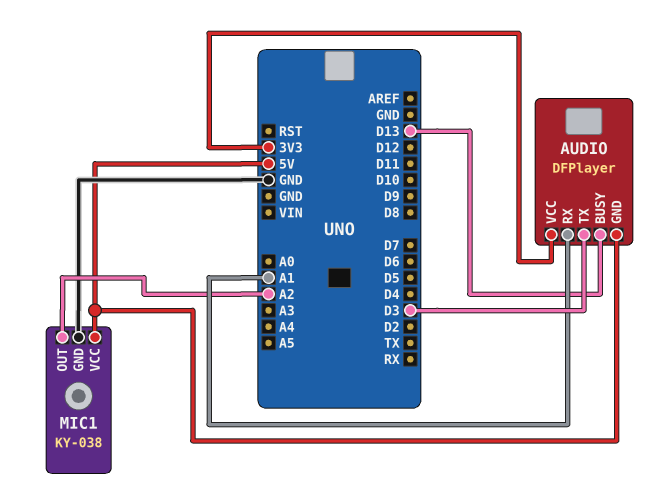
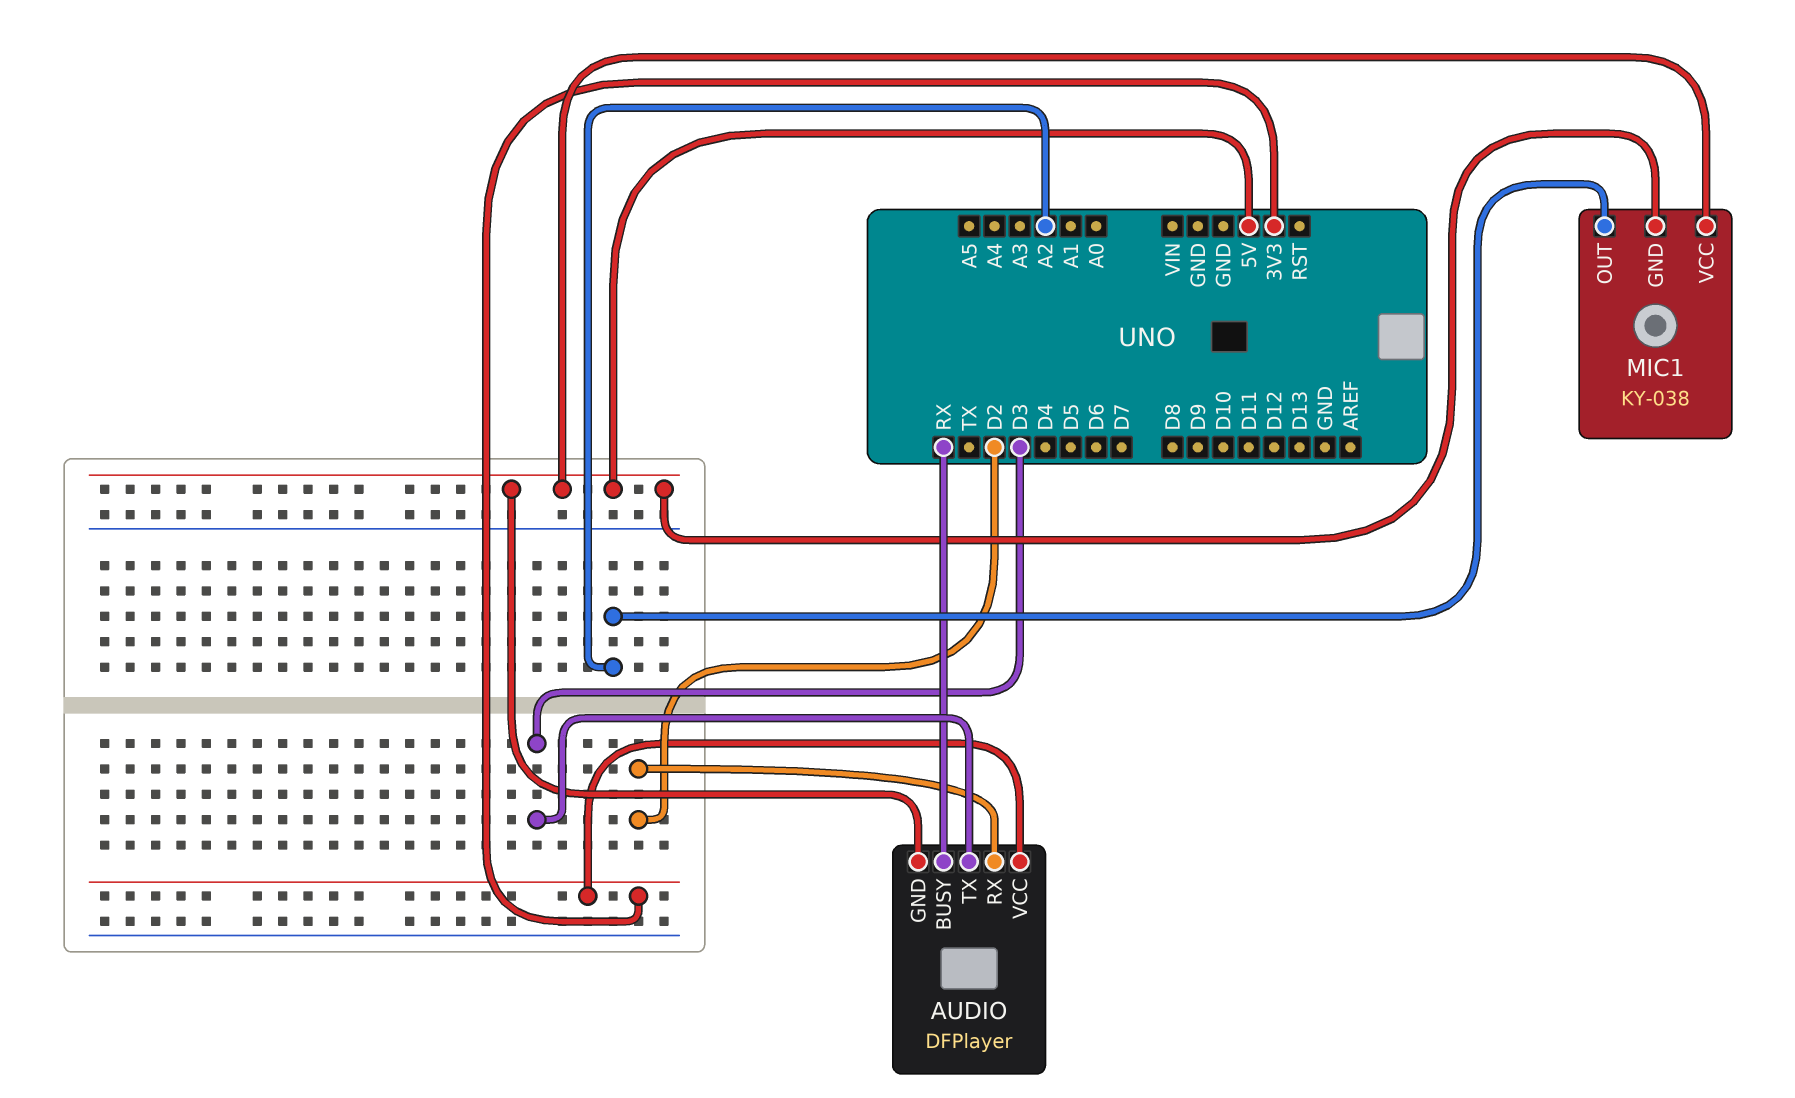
AUDIO pin BUSY: D13 -> RX
AUDIO pin RX: A1 -> D2
MIC1 pin GND: GND -> 5V

